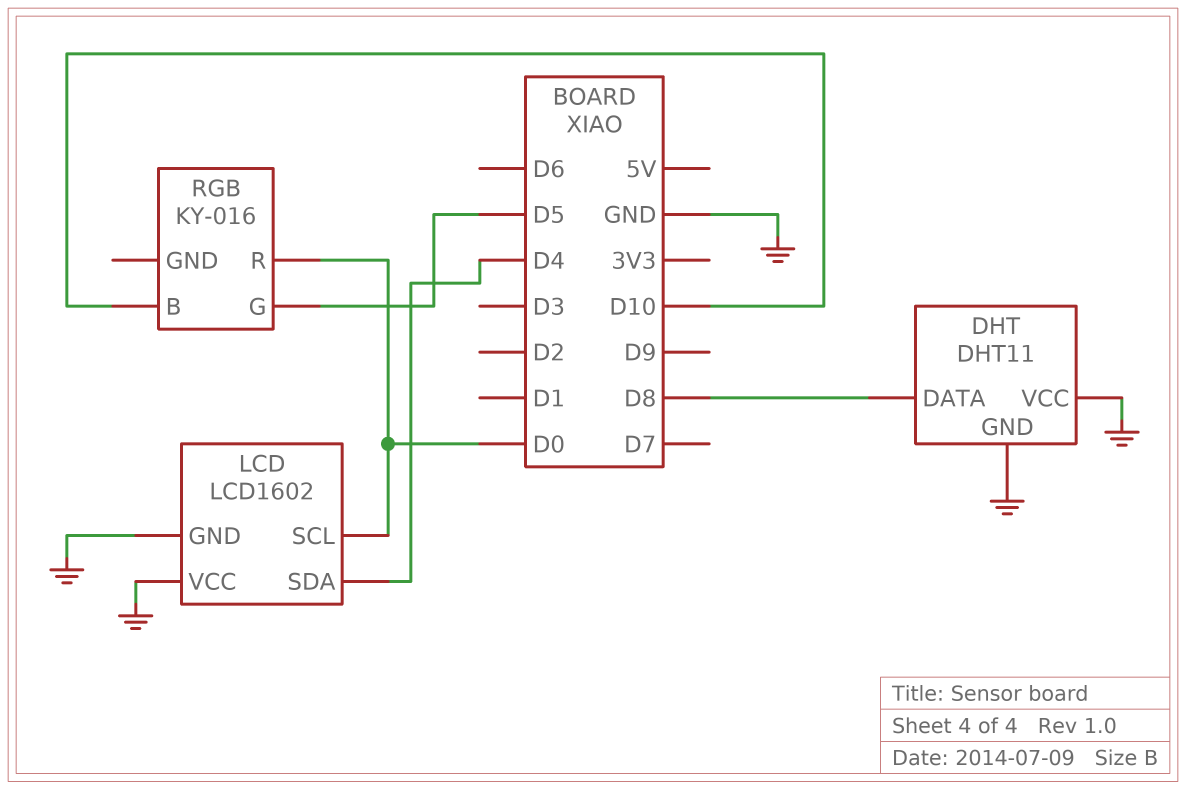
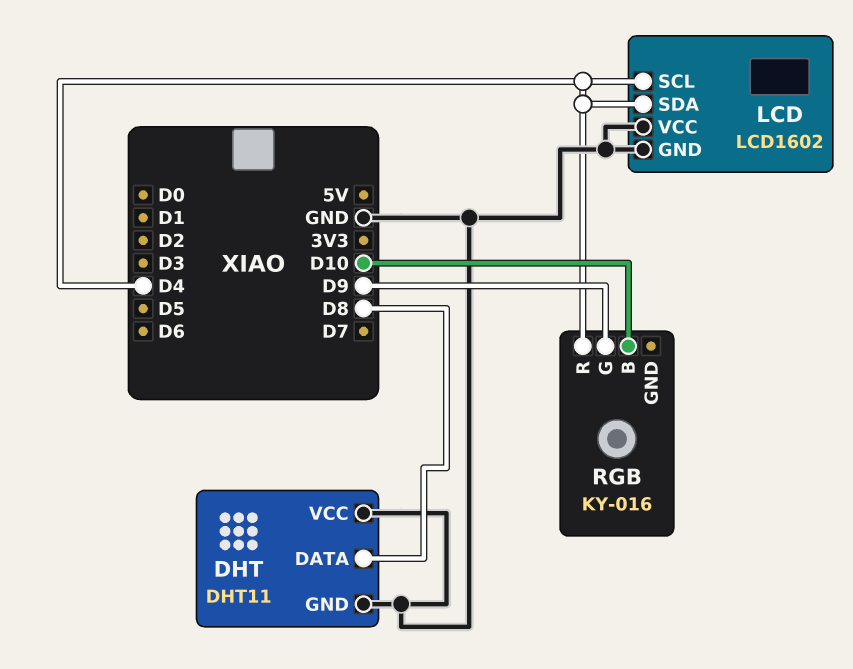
LCD pin SCL: D0 -> D4
RGB pin G: D5 -> D9
RGB pin R: D0 -> D4

